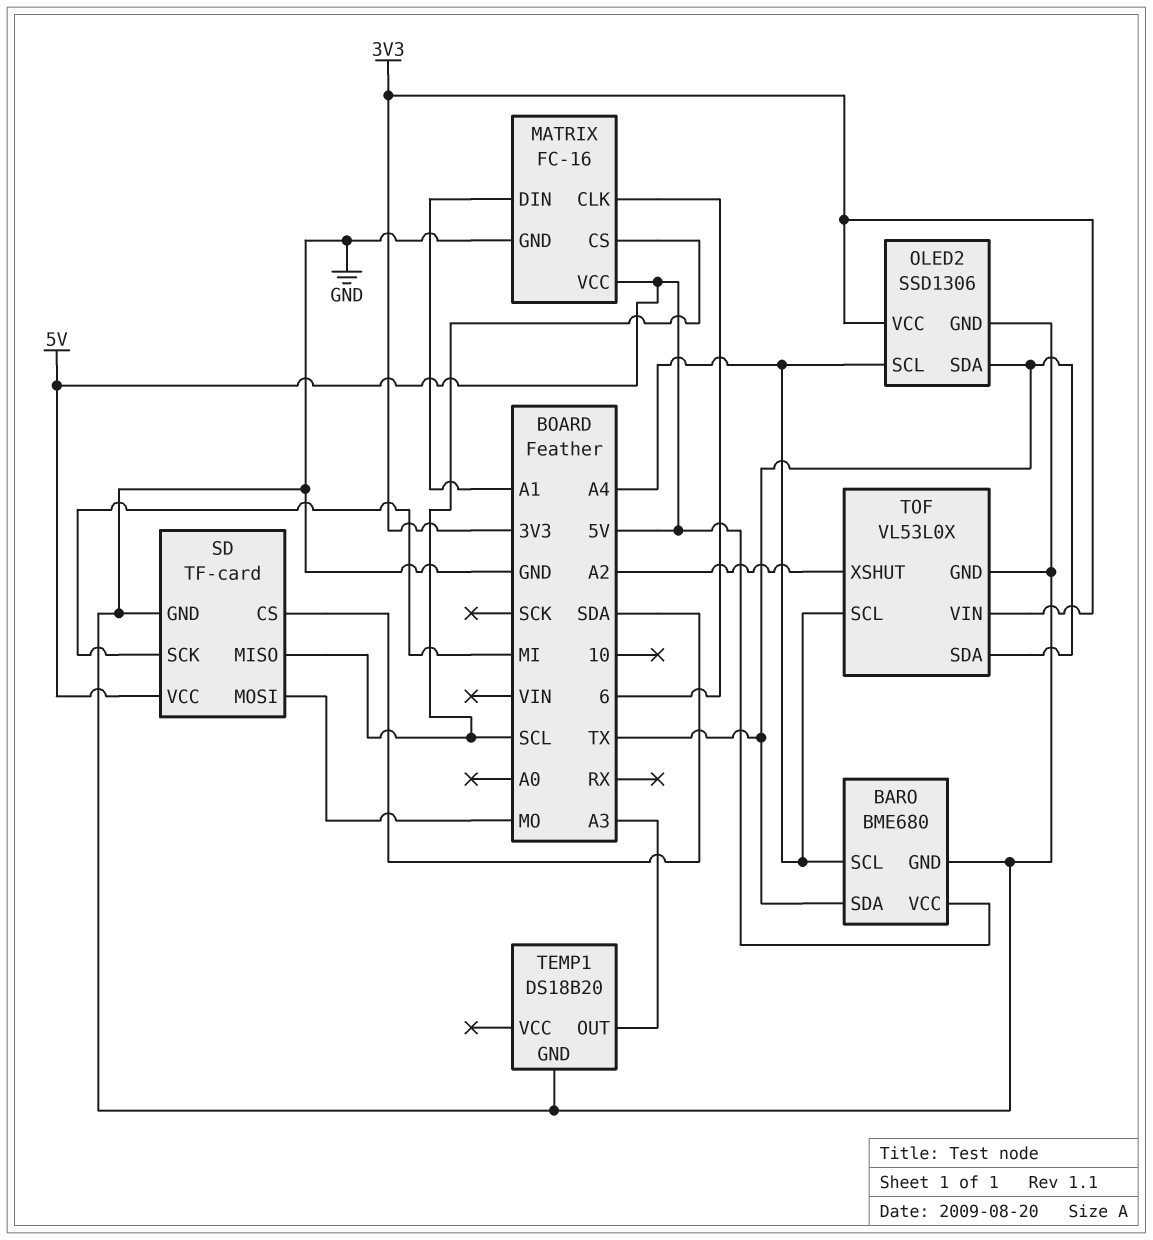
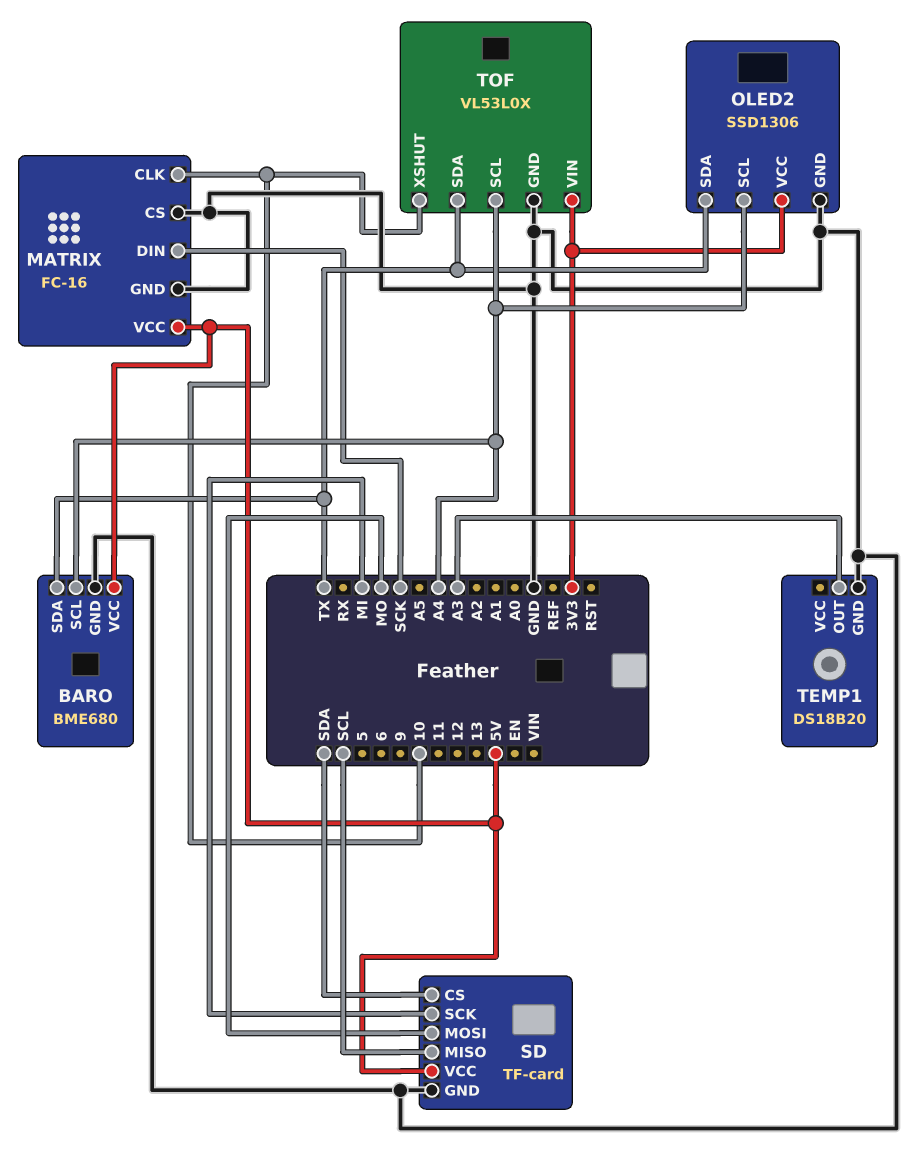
MATRIX pin CLK: 6 -> 10
MATRIX pin CS: SCL -> GND
MATRIX pin DIN: A1 -> SCK
TOF pin XSHUT: A2 -> 10

